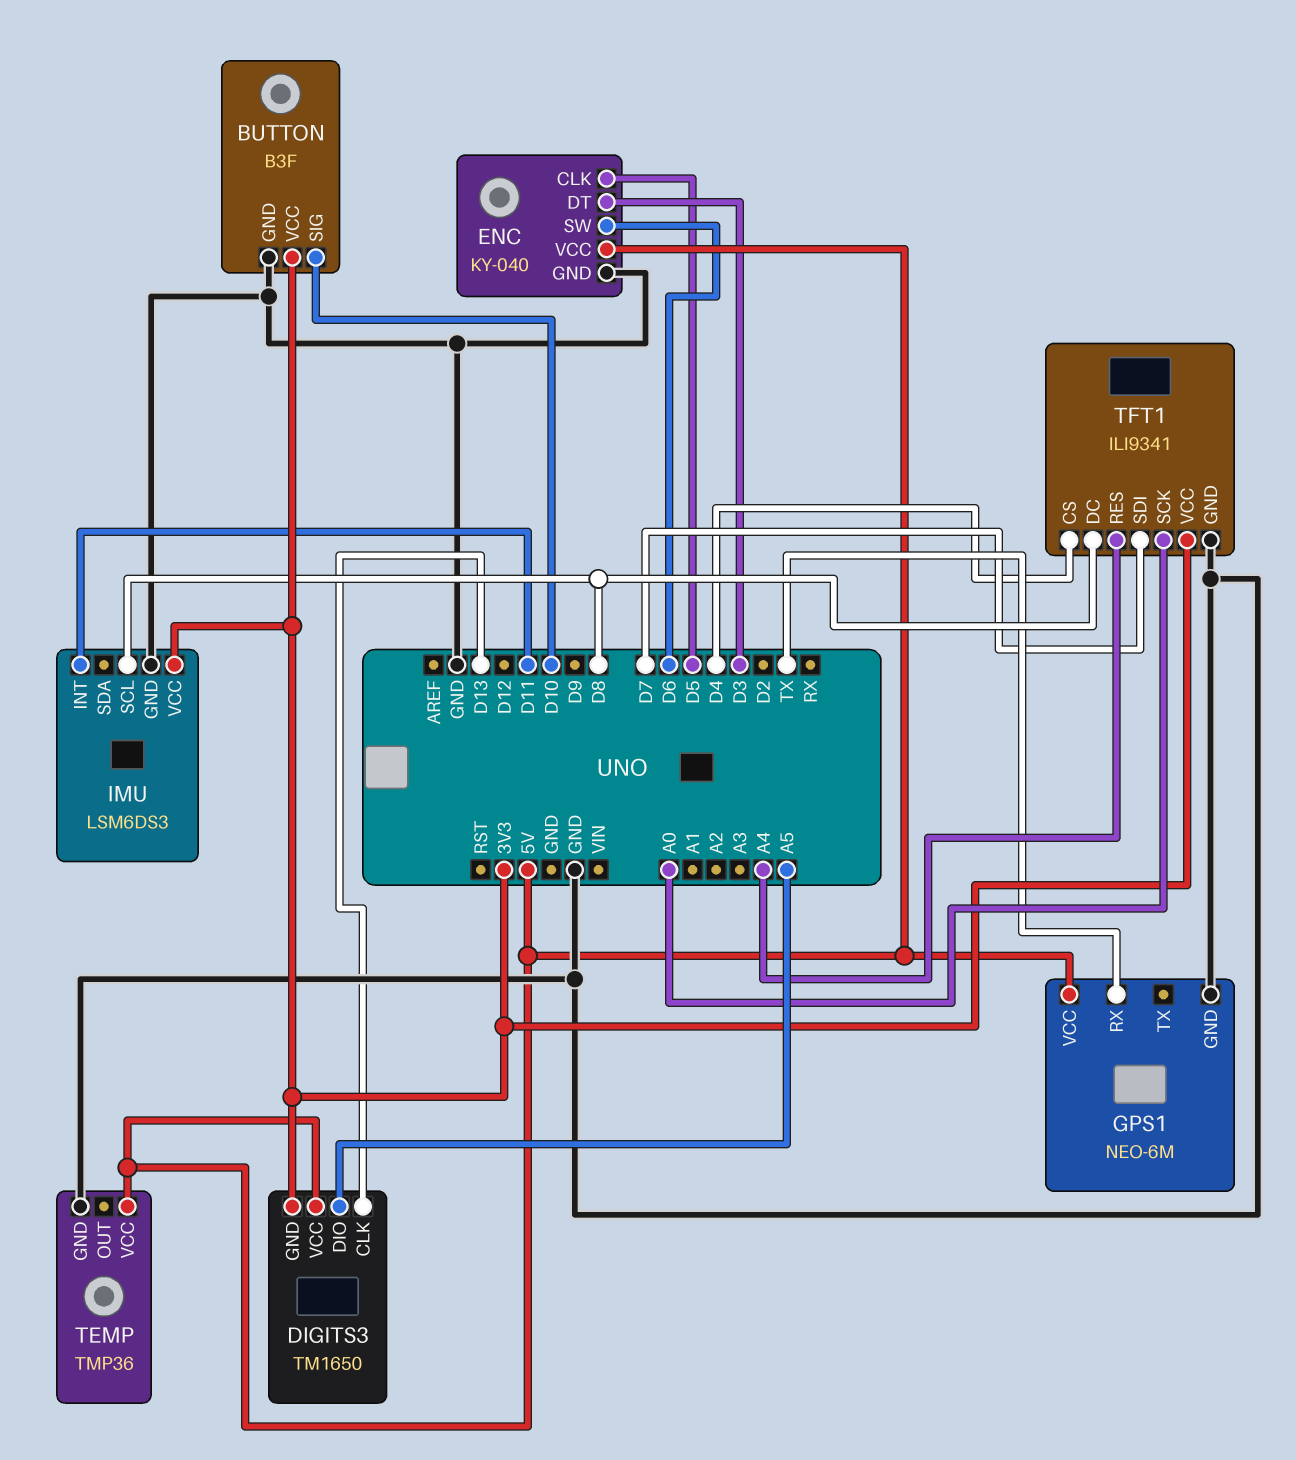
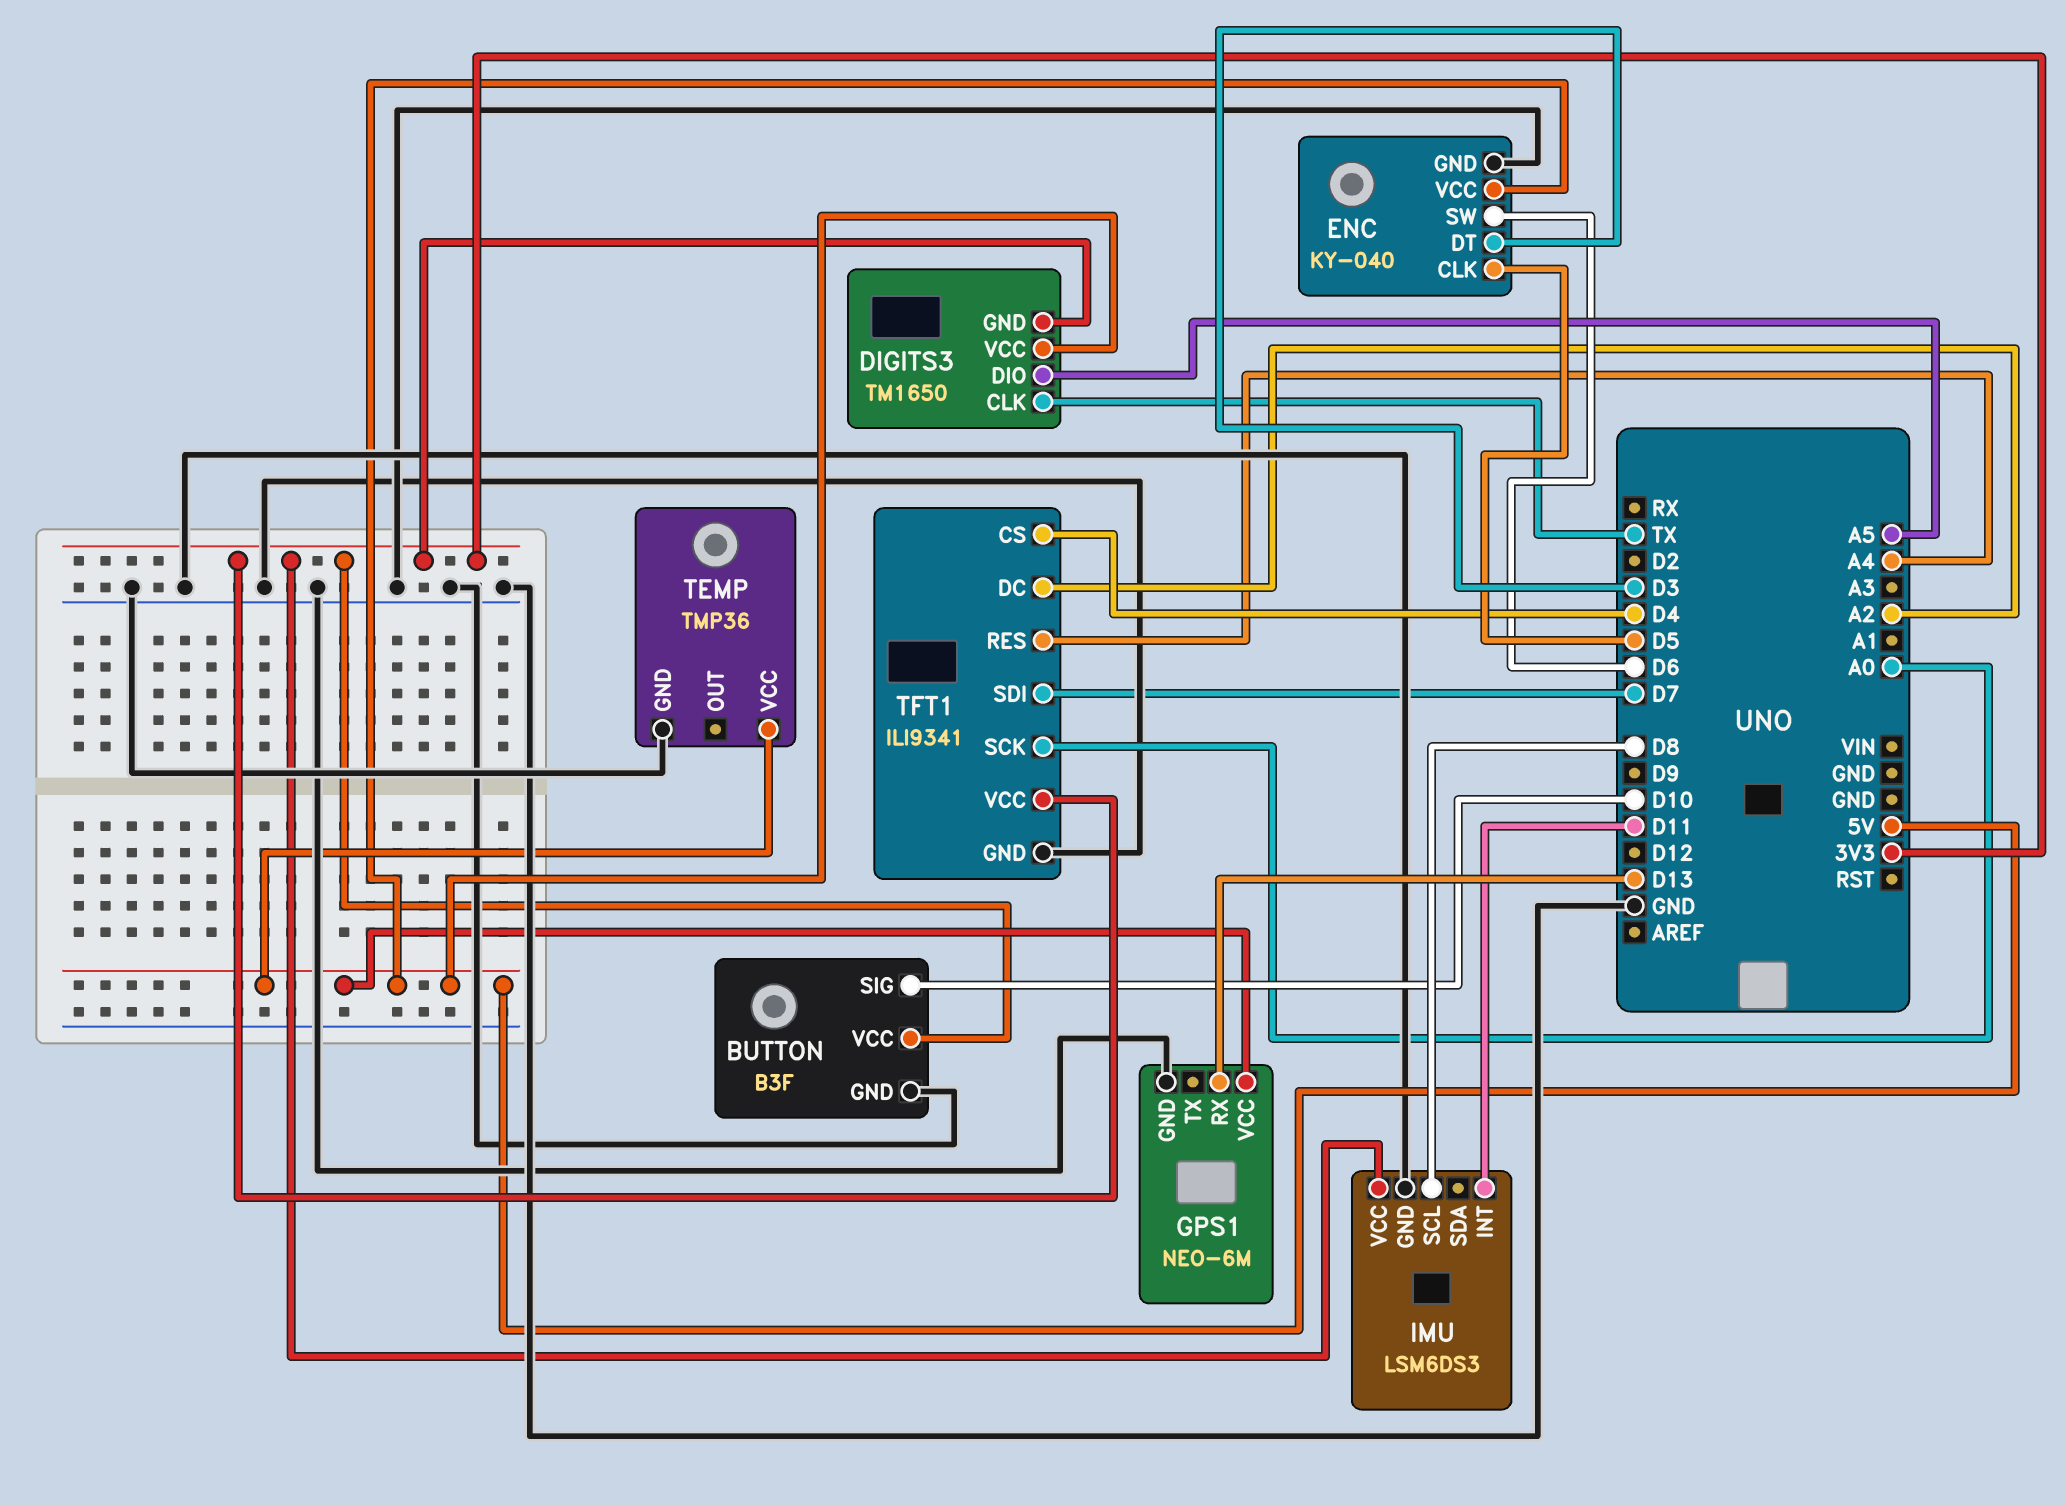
DIGITS3 pin CLK: D13 -> TX
GPS1 pin RX: TX -> D13
TFT1 pin DC: D8 -> A2

